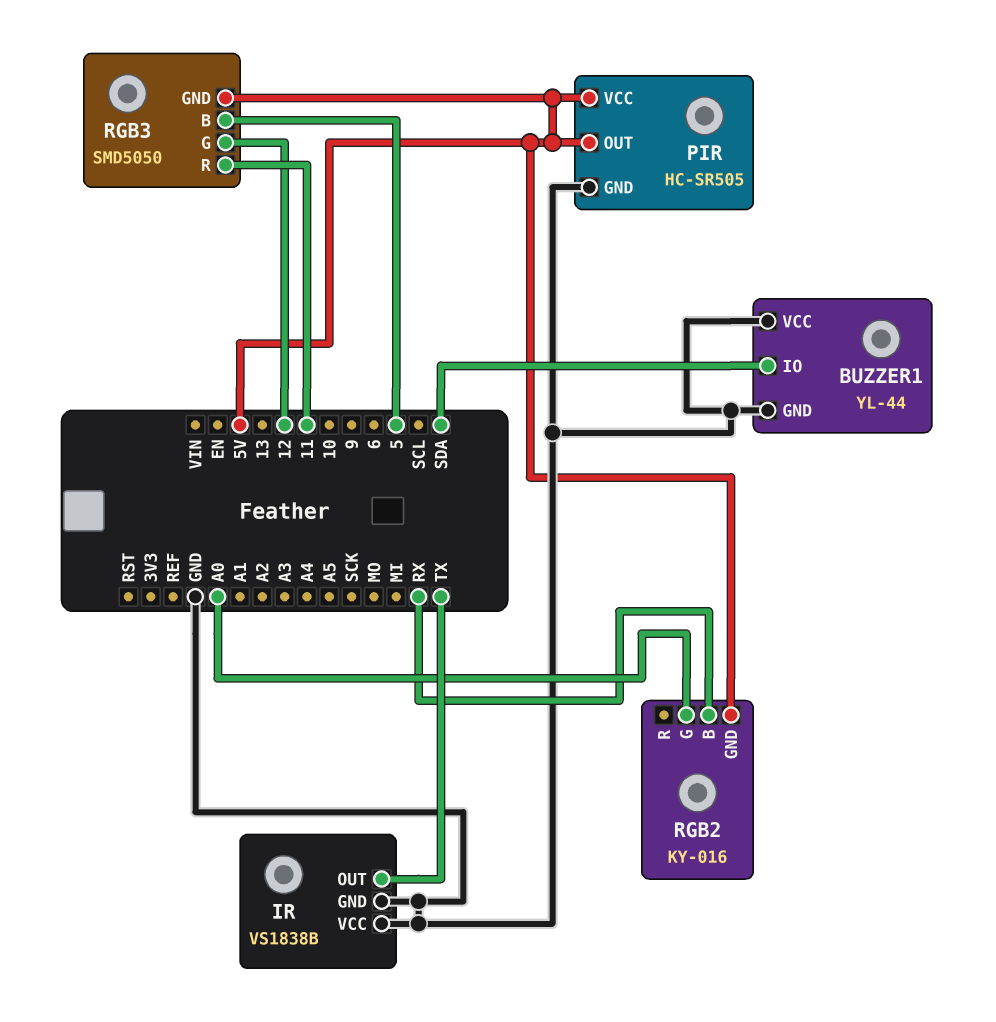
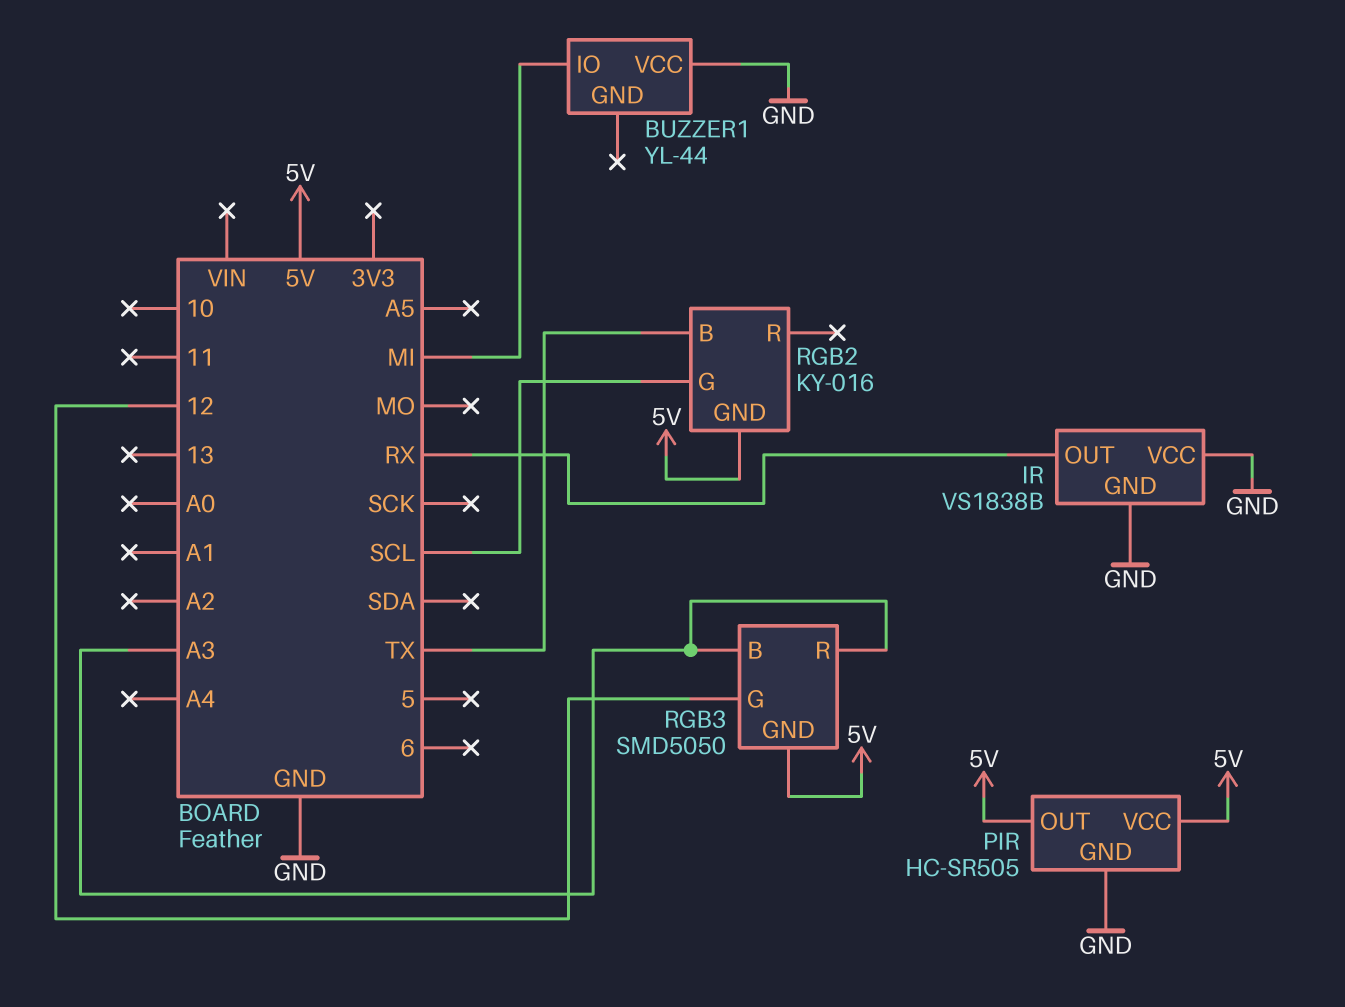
BUZZER1 pin GND: GND -> none
BUZZER1 pin IO: SDA -> MI
IR pin OUT: TX -> RX
RGB2 pin B: RX -> TX
RGB2 pin G: A0 -> SCL
RGB3 pin B: 5 -> A3
RGB3 pin R: 11 -> A3

